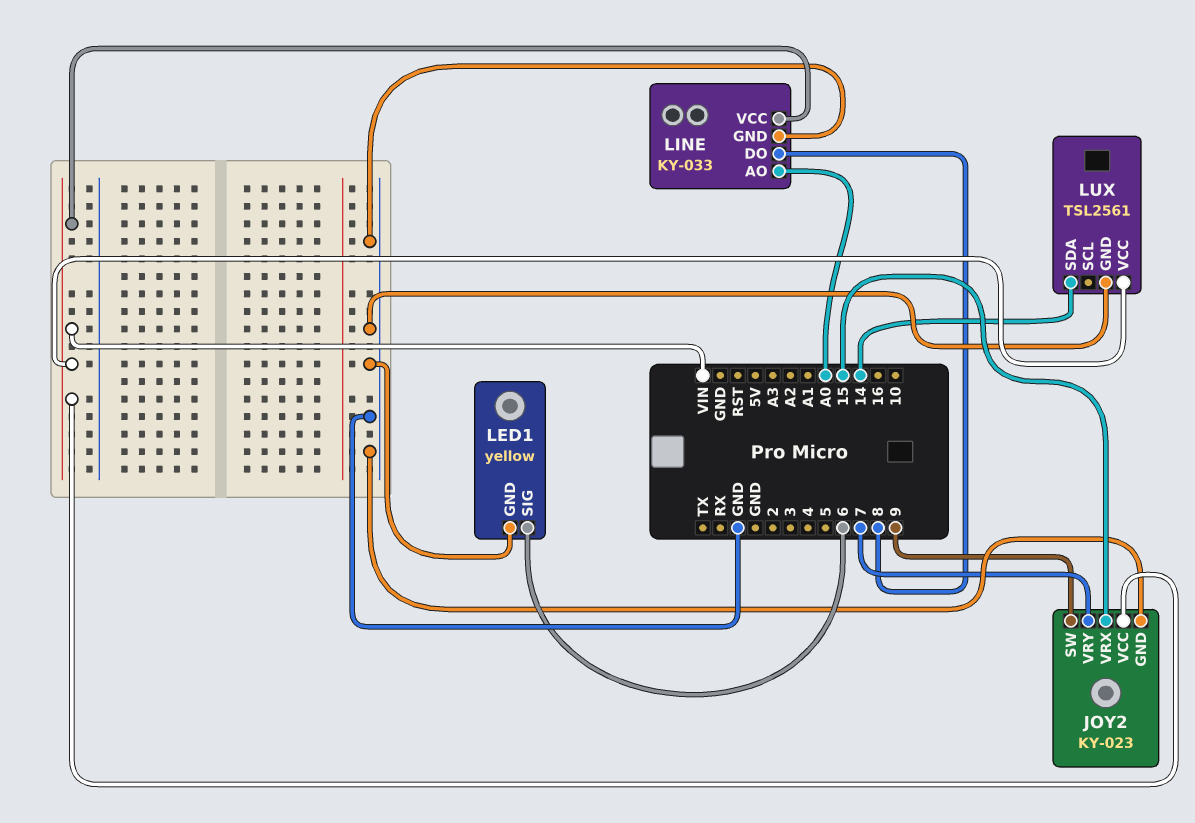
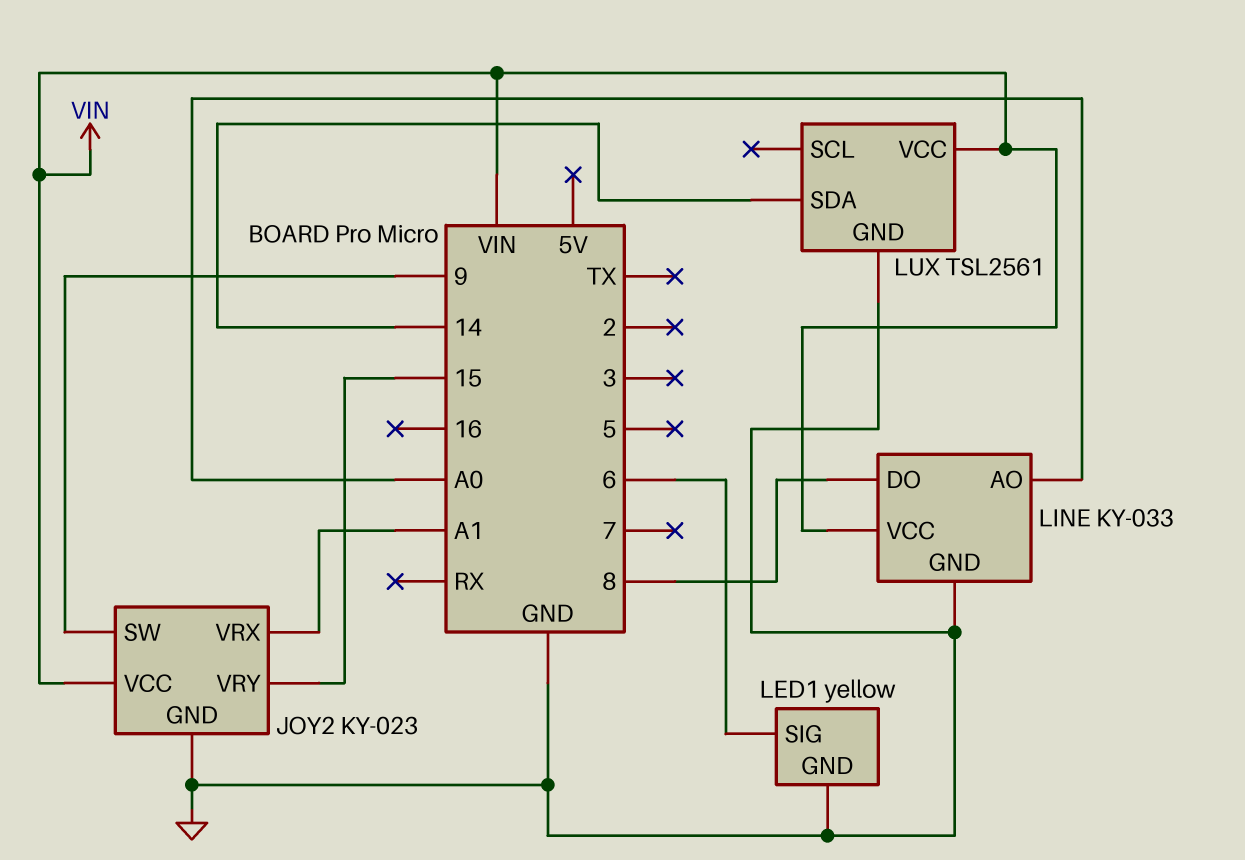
JOY2 pin VRX: 15 -> A1
JOY2 pin VRY: 7 -> 15

